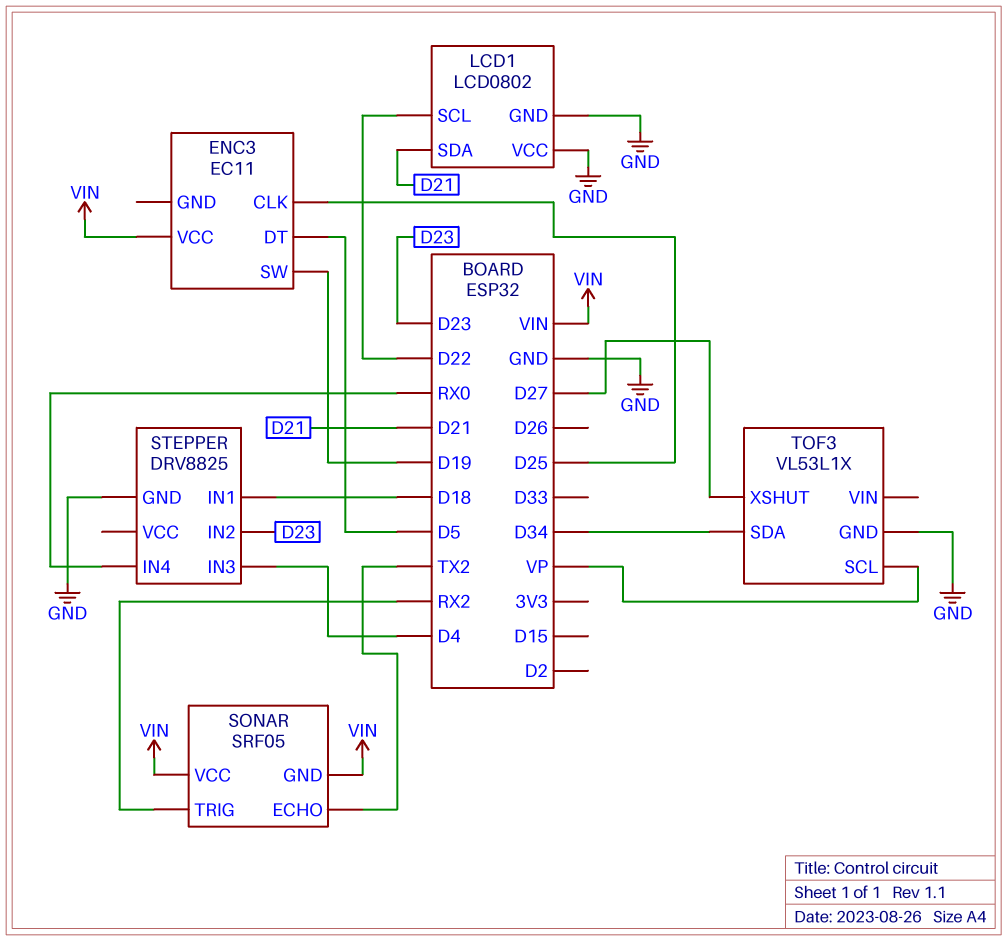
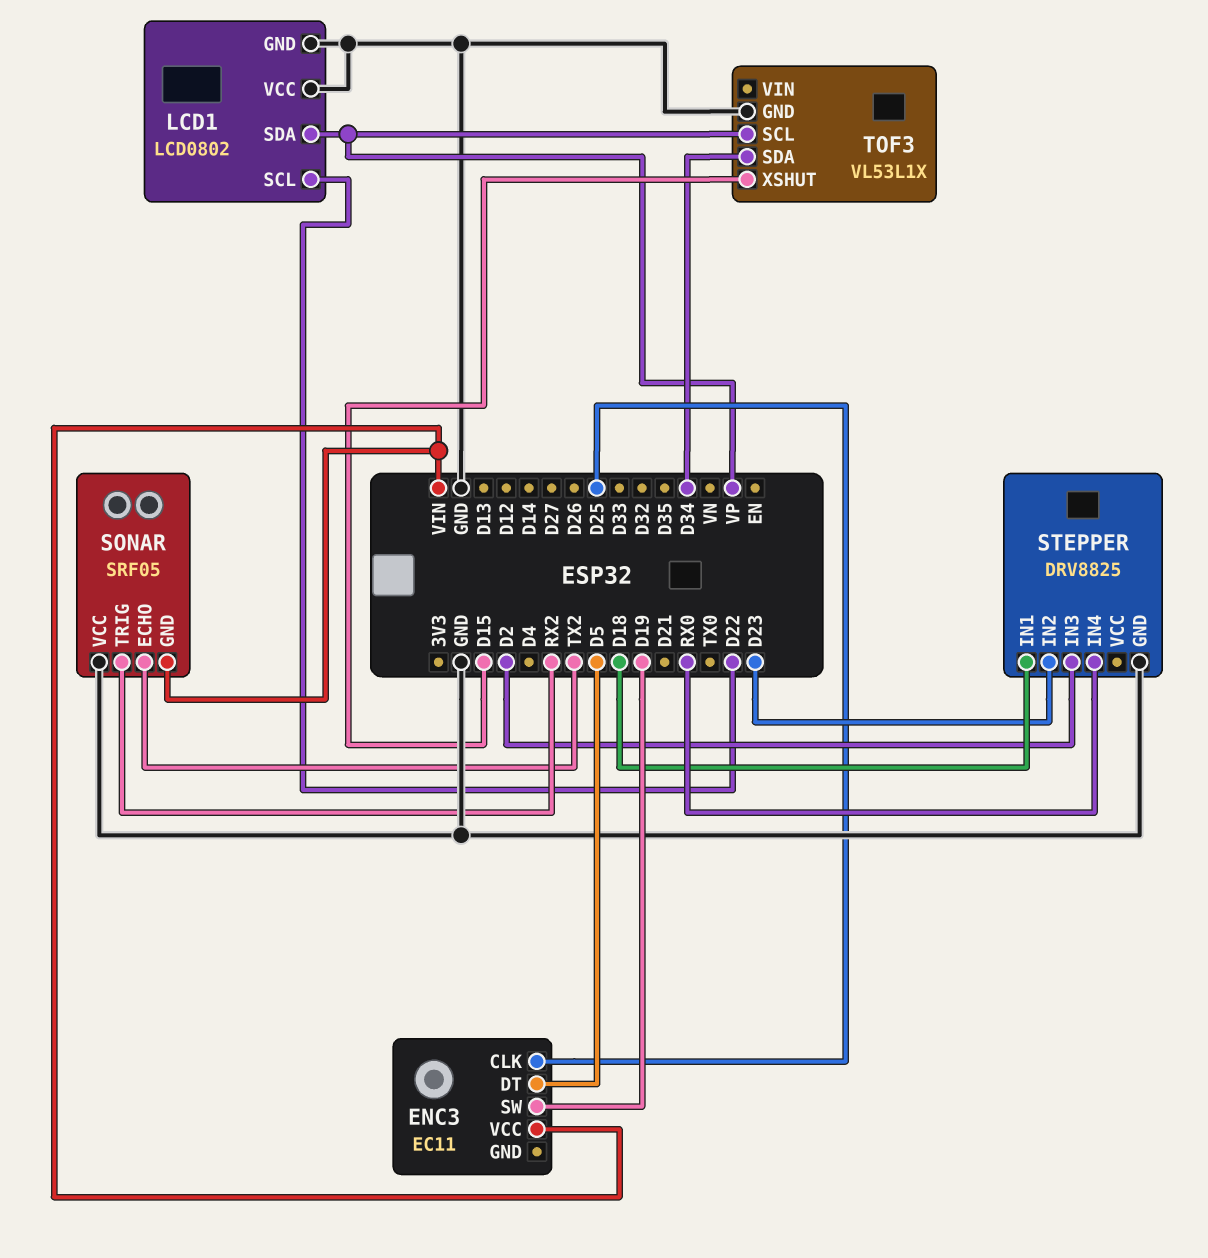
LCD1 pin SDA: D21 -> VP
SONAR pin VCC: VIN -> GND
STEPPER pin IN3: D4 -> D2
TOF3 pin XSHUT: D27 -> D15

